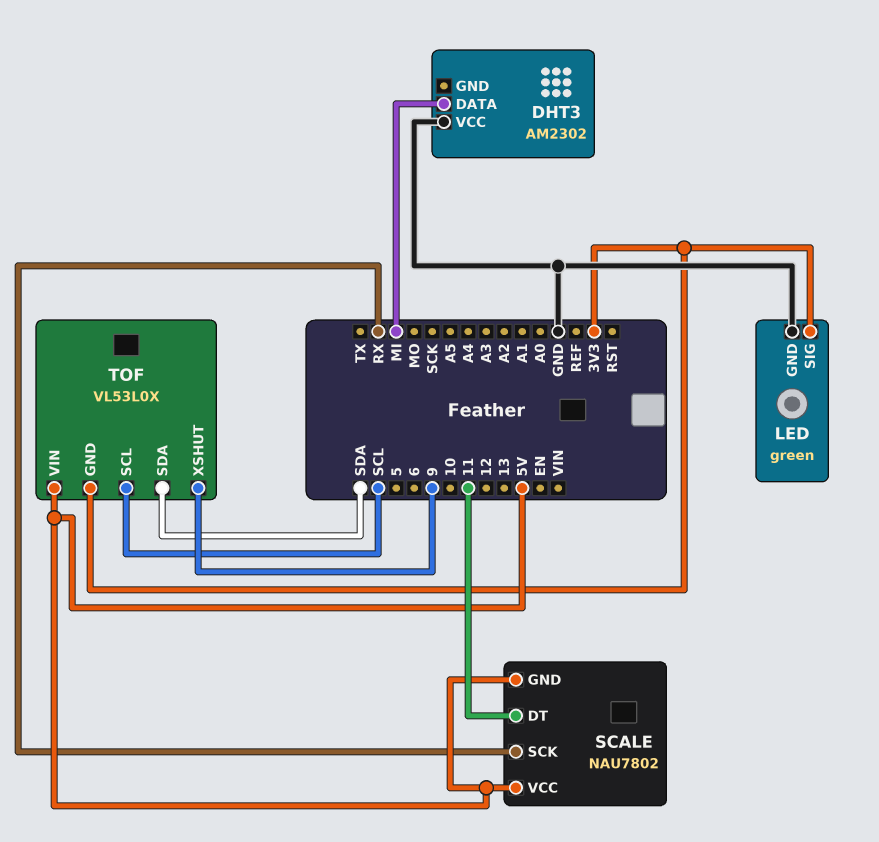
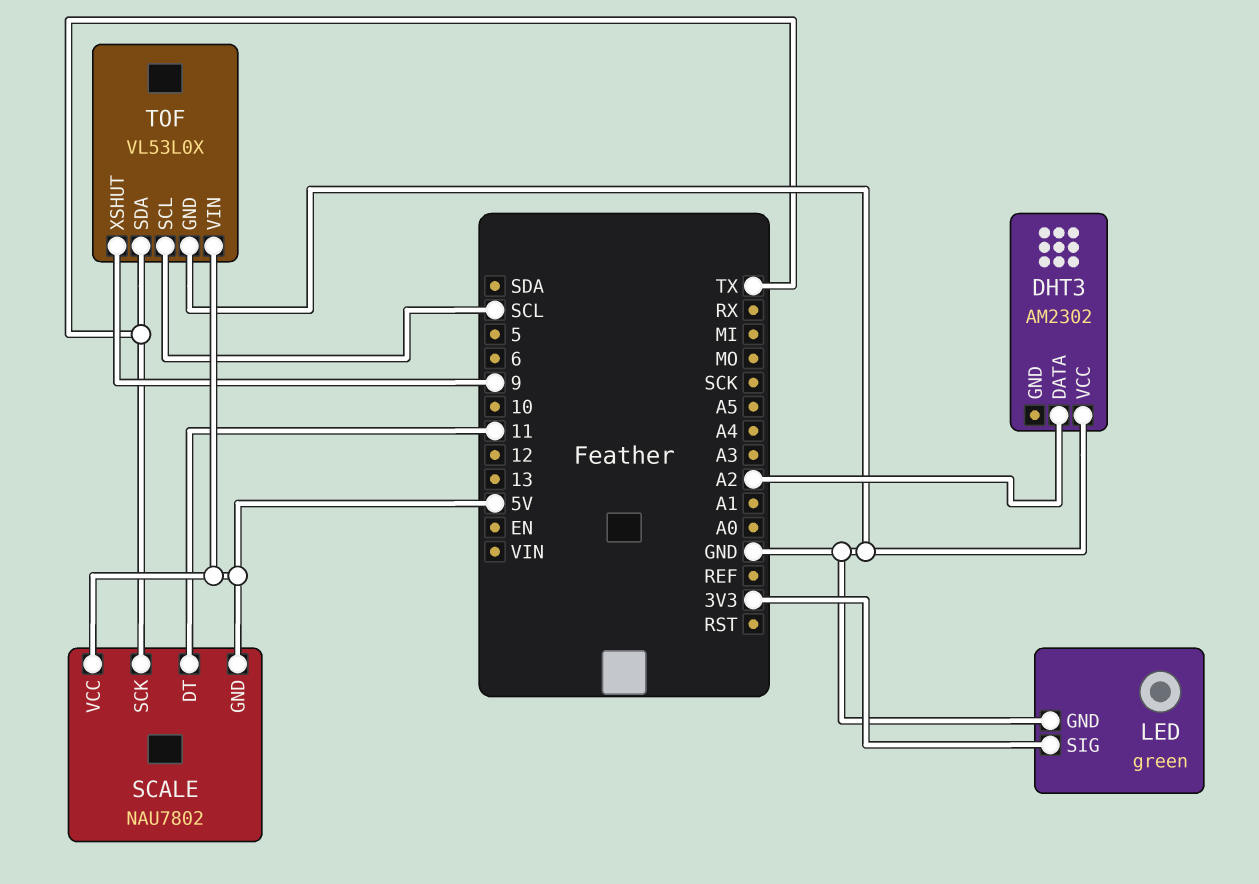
DHT3 pin DATA: MI -> A2
SCALE pin SCK: RX -> TX
TOF pin GND: 3V3 -> GND
TOF pin SDA: SDA -> TX

